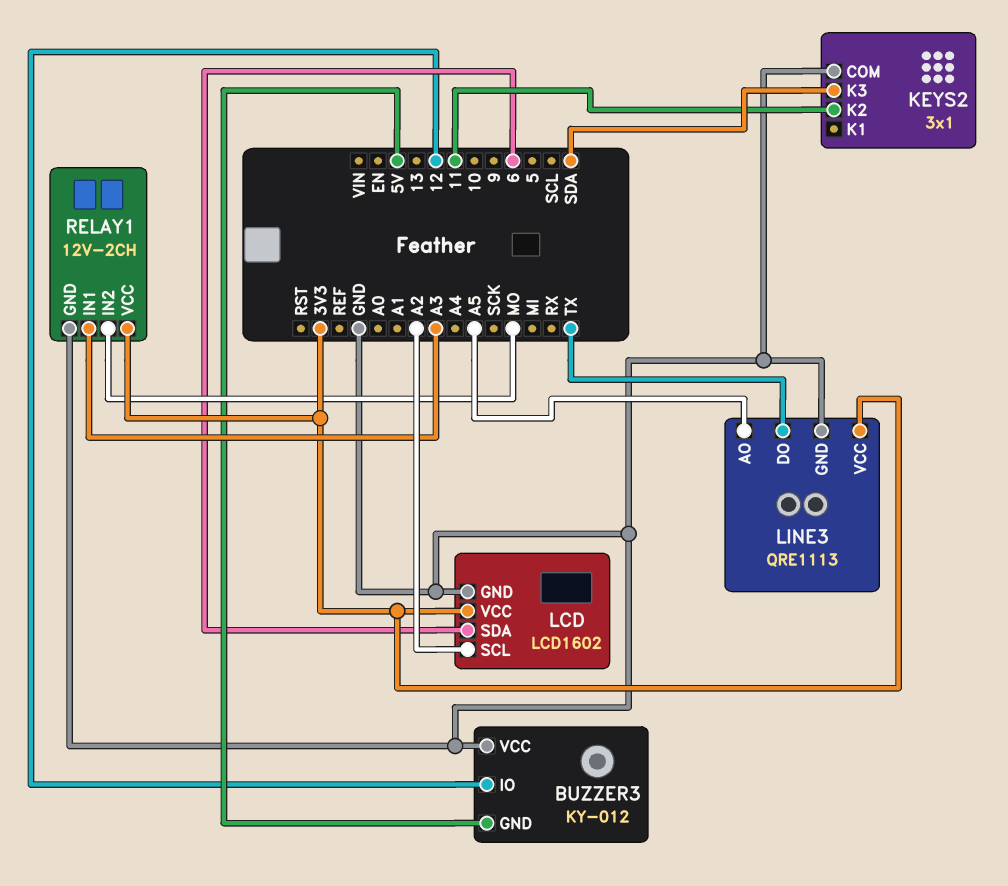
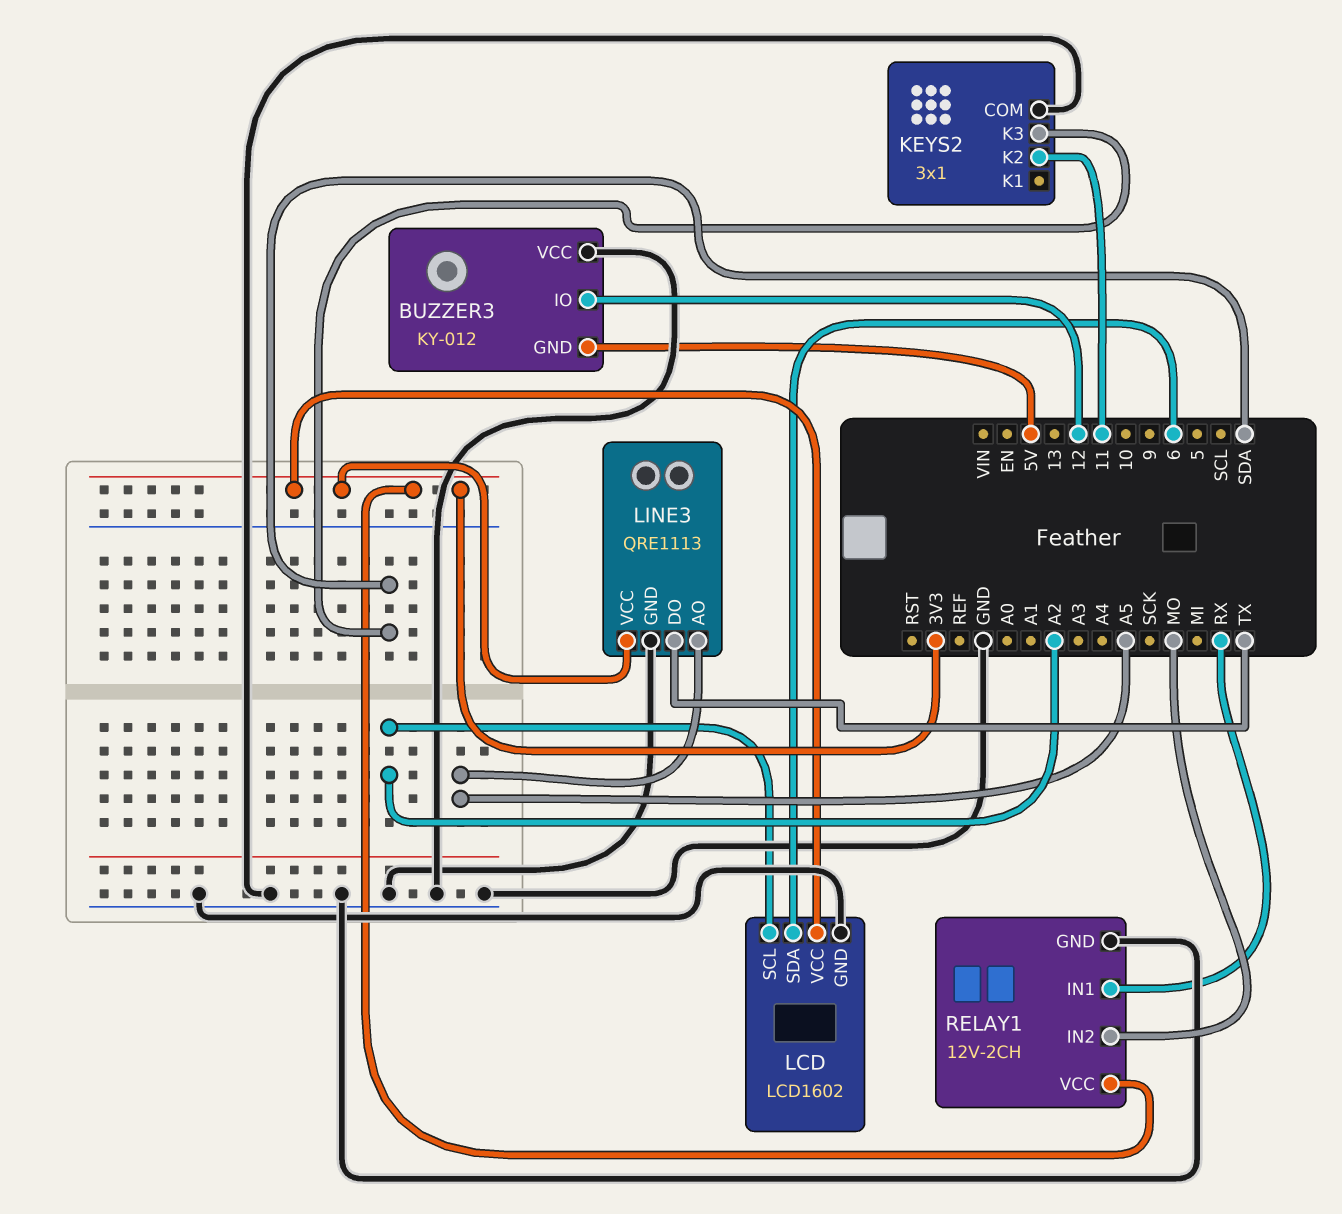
RELAY1 pin IN1: A3 -> RX

